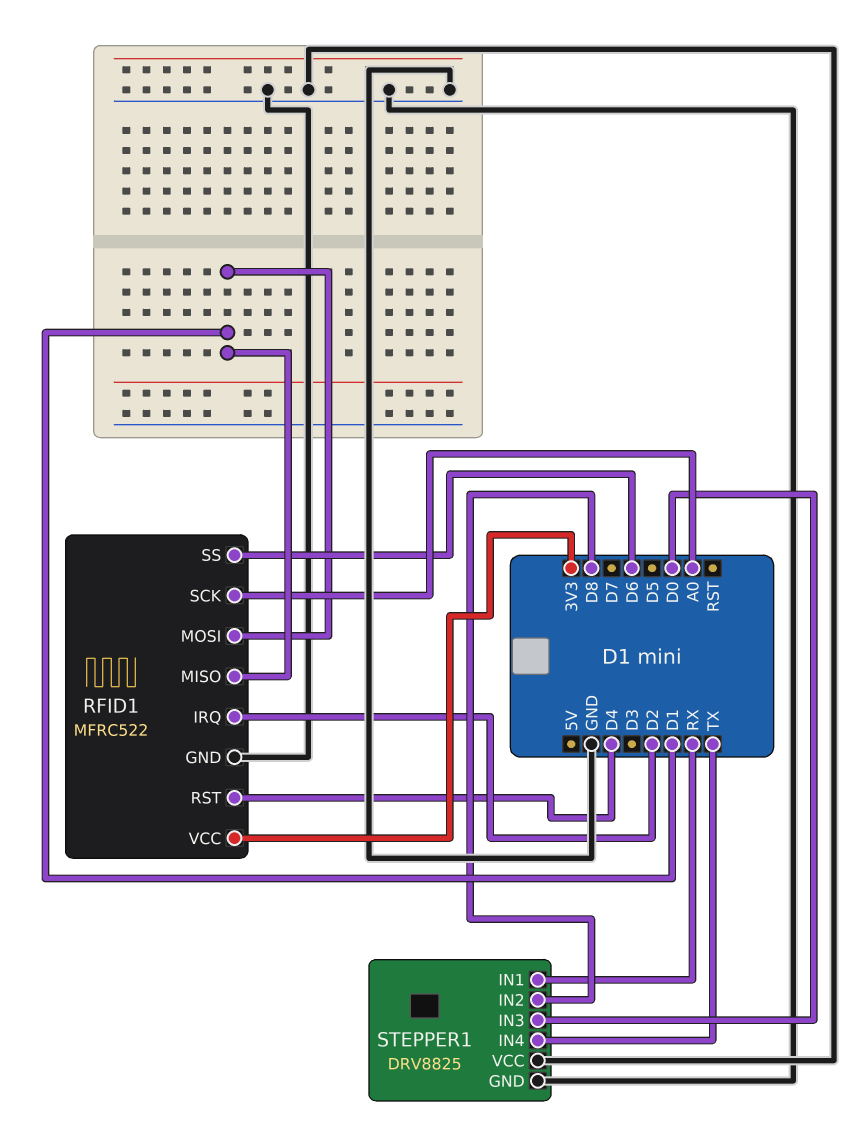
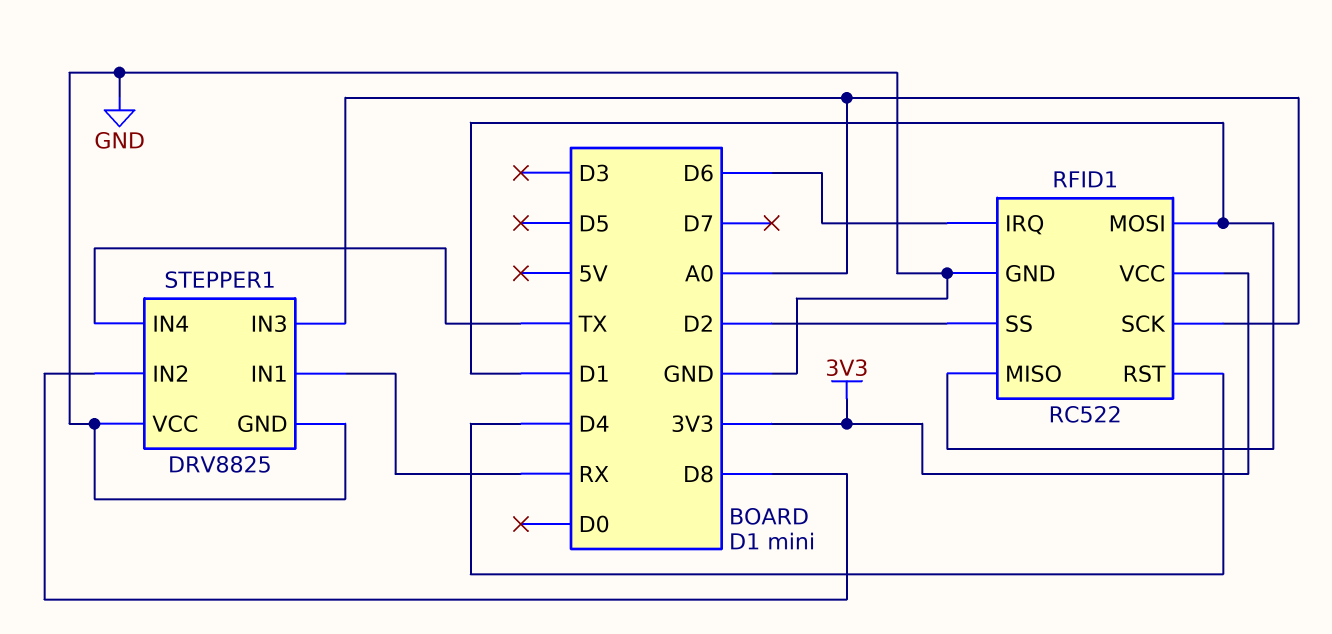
RFID1: MFRC522 -> RC522
RFID1 pin IRQ: D2 -> D6
RFID1 pin SS: D6 -> D2
STEPPER1 pin IN3: D0 -> A0

